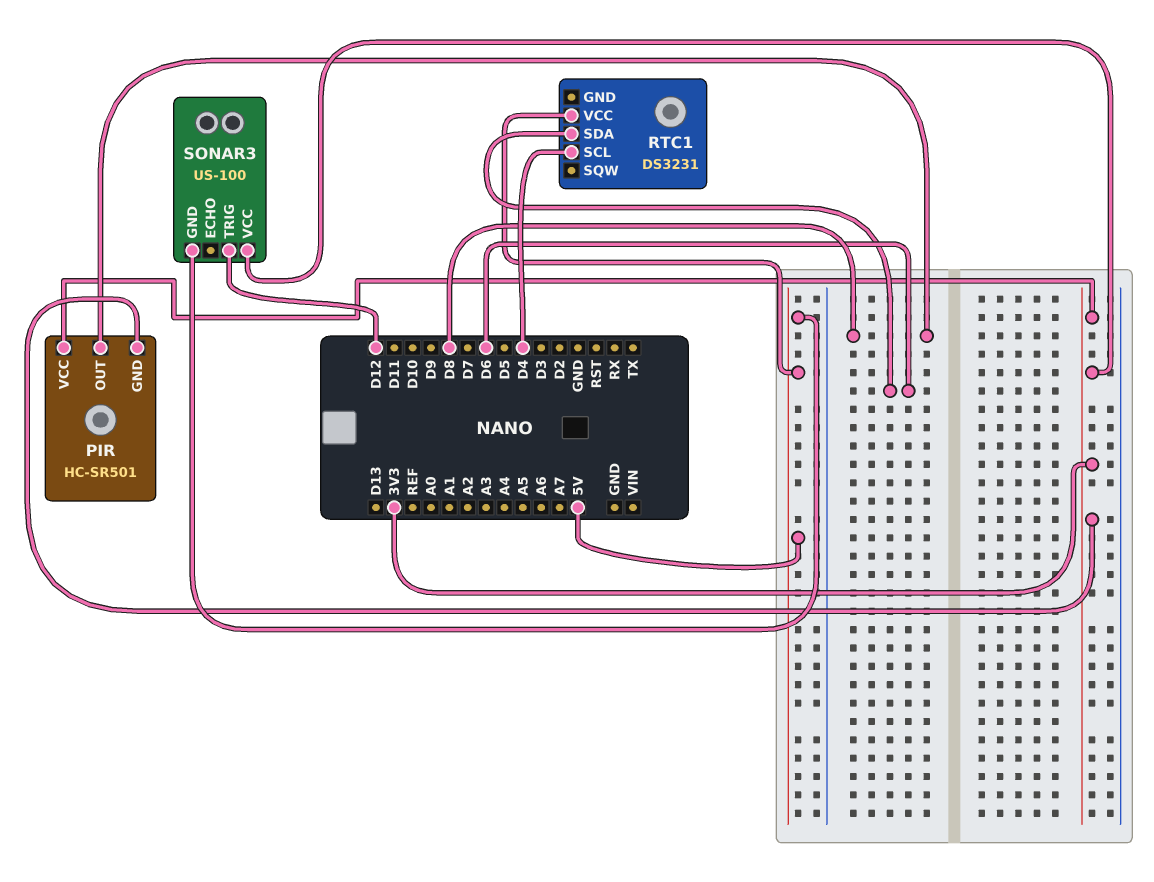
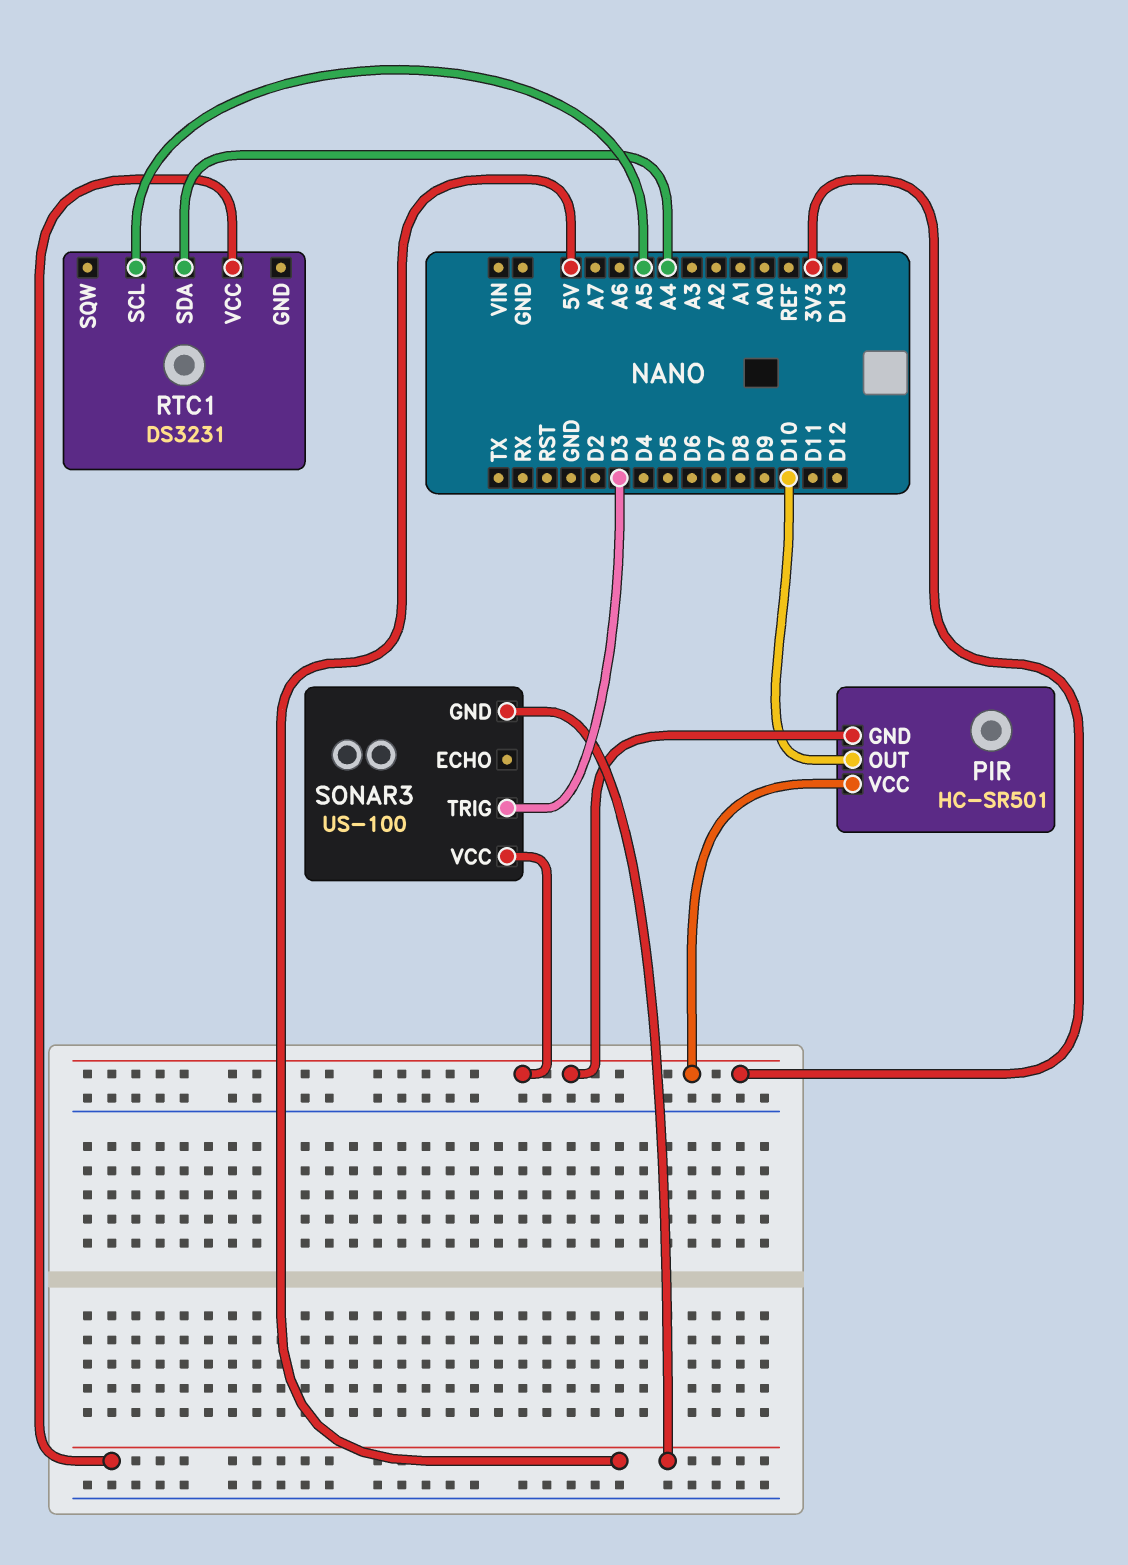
PIR pin OUT: D8 -> D10
RTC1 pin SCL: D4 -> A5
RTC1 pin SDA: D6 -> A4
SONAR3 pin TRIG: D12 -> D3

